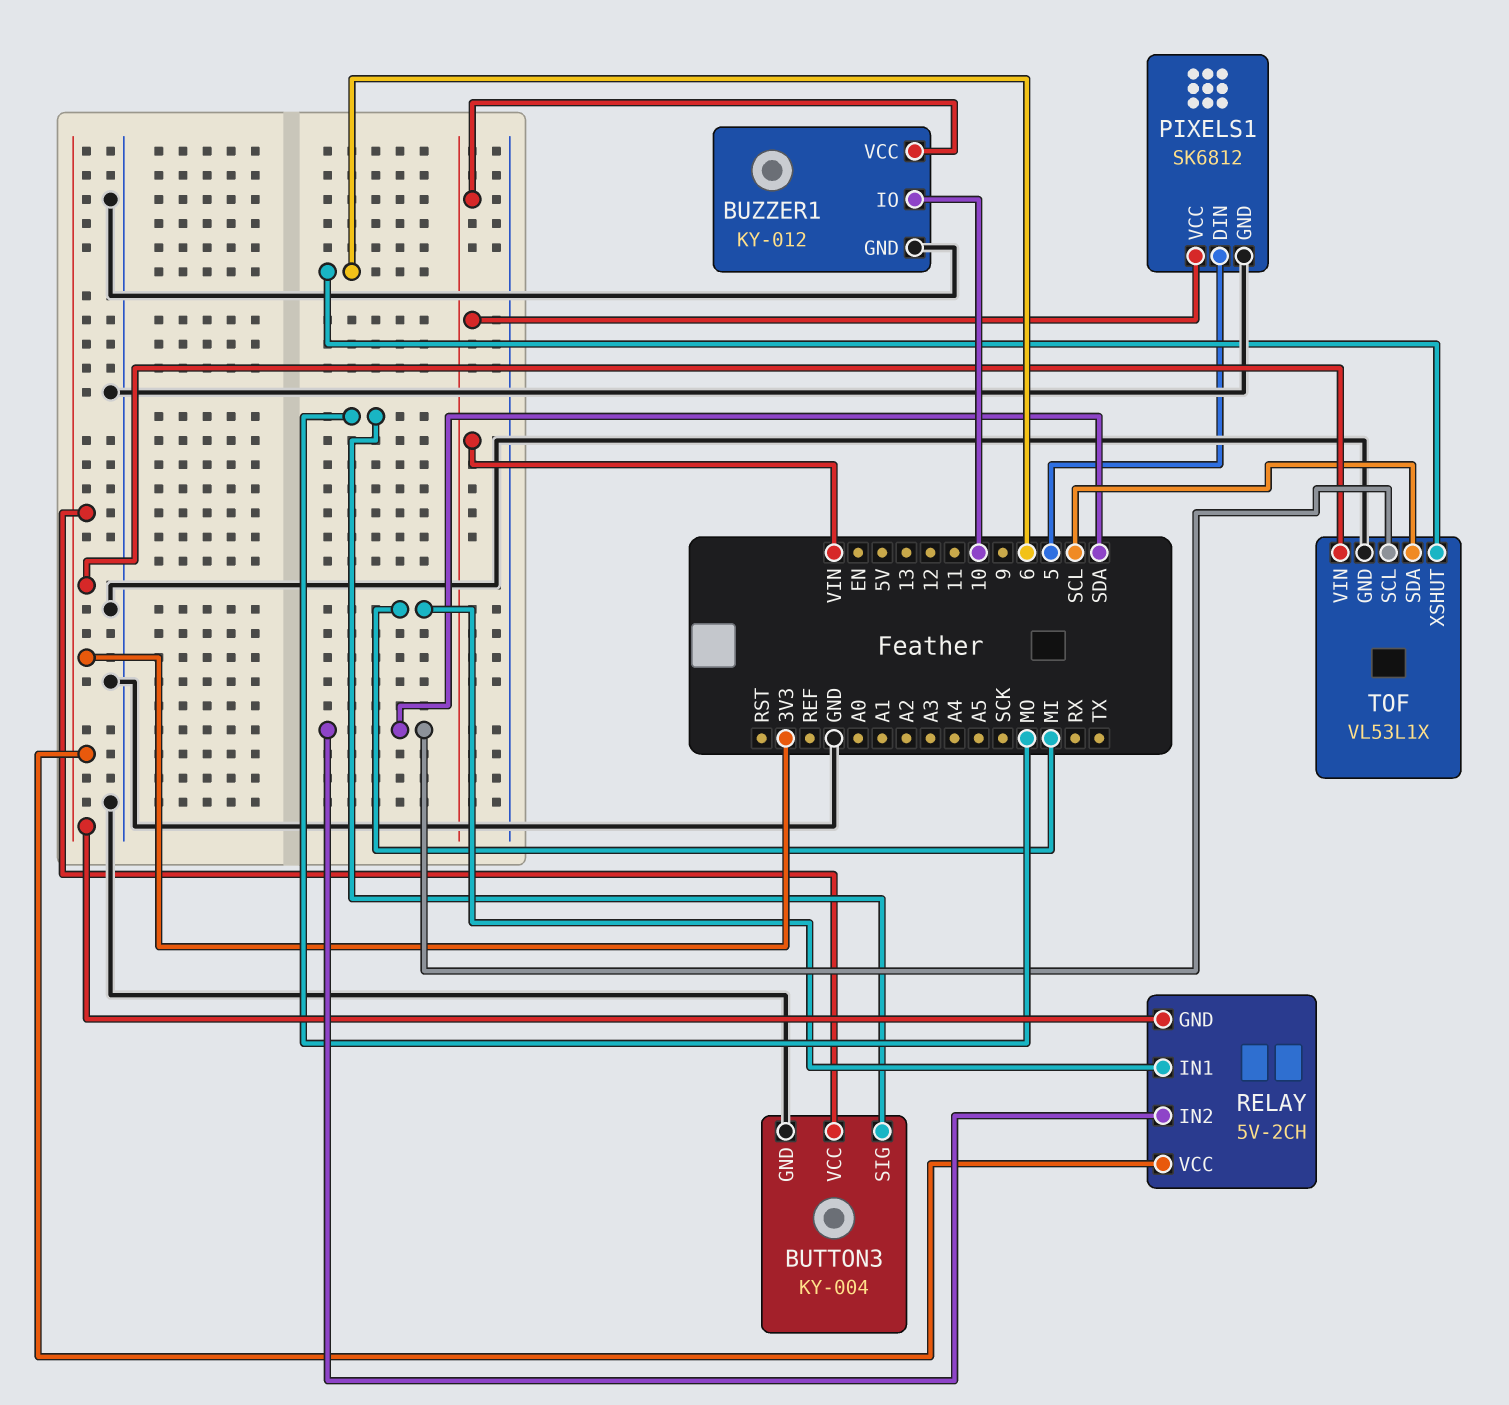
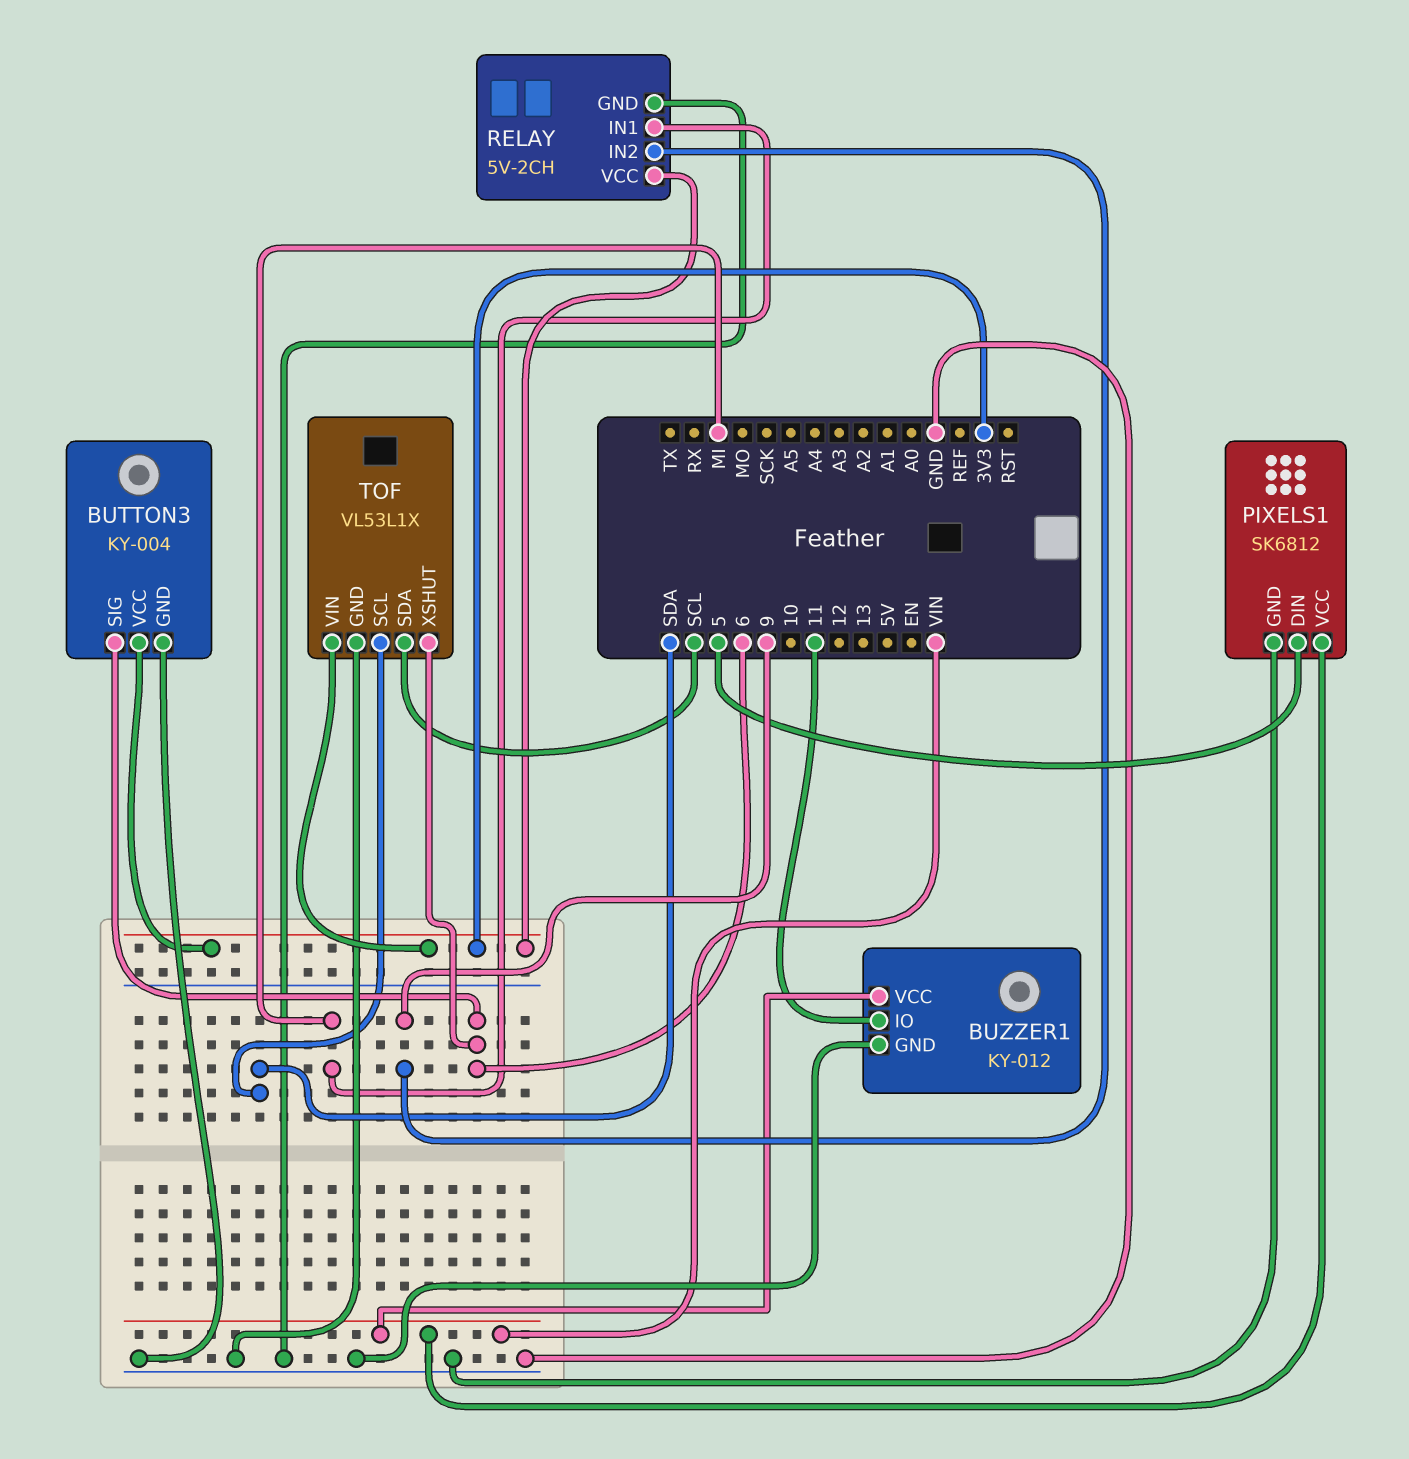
BUTTON3 pin SIG: MO -> 6
BUZZER1 pin IO: 10 -> 11
RELAY pin GND: 3V3 -> GND
RELAY pin IN2: SDA -> 9

